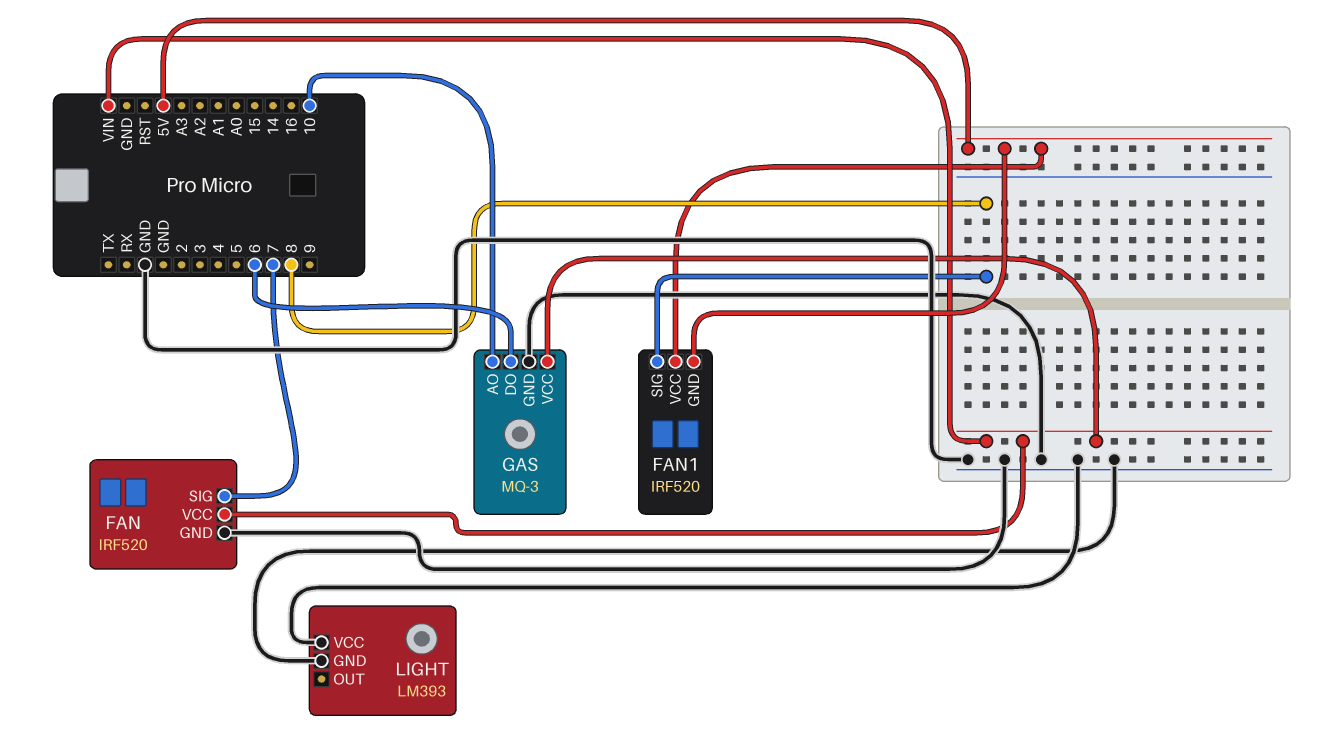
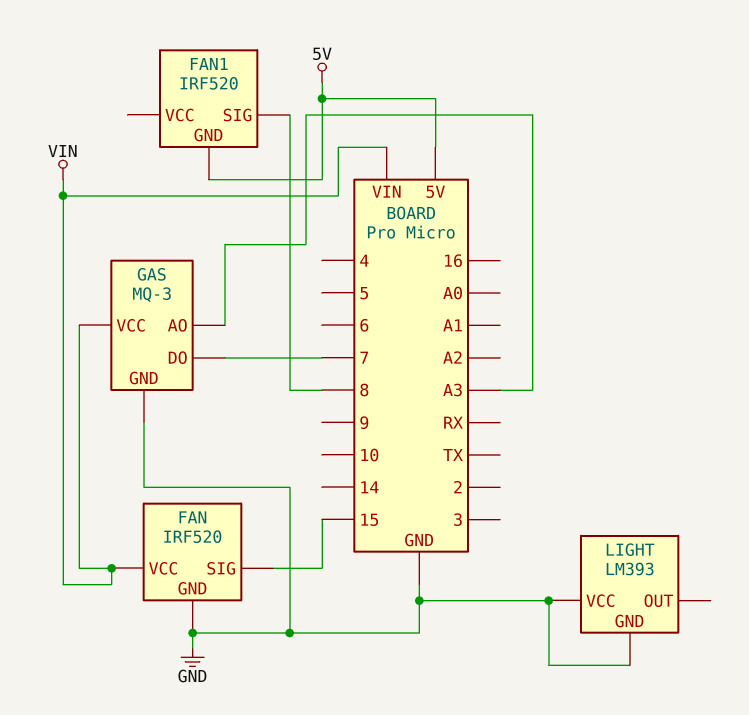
FAN pin SIG: 7 -> 15
FAN1 pin VCC: 5V -> none
GAS pin AO: 10 -> A3
GAS pin DO: 6 -> 7

